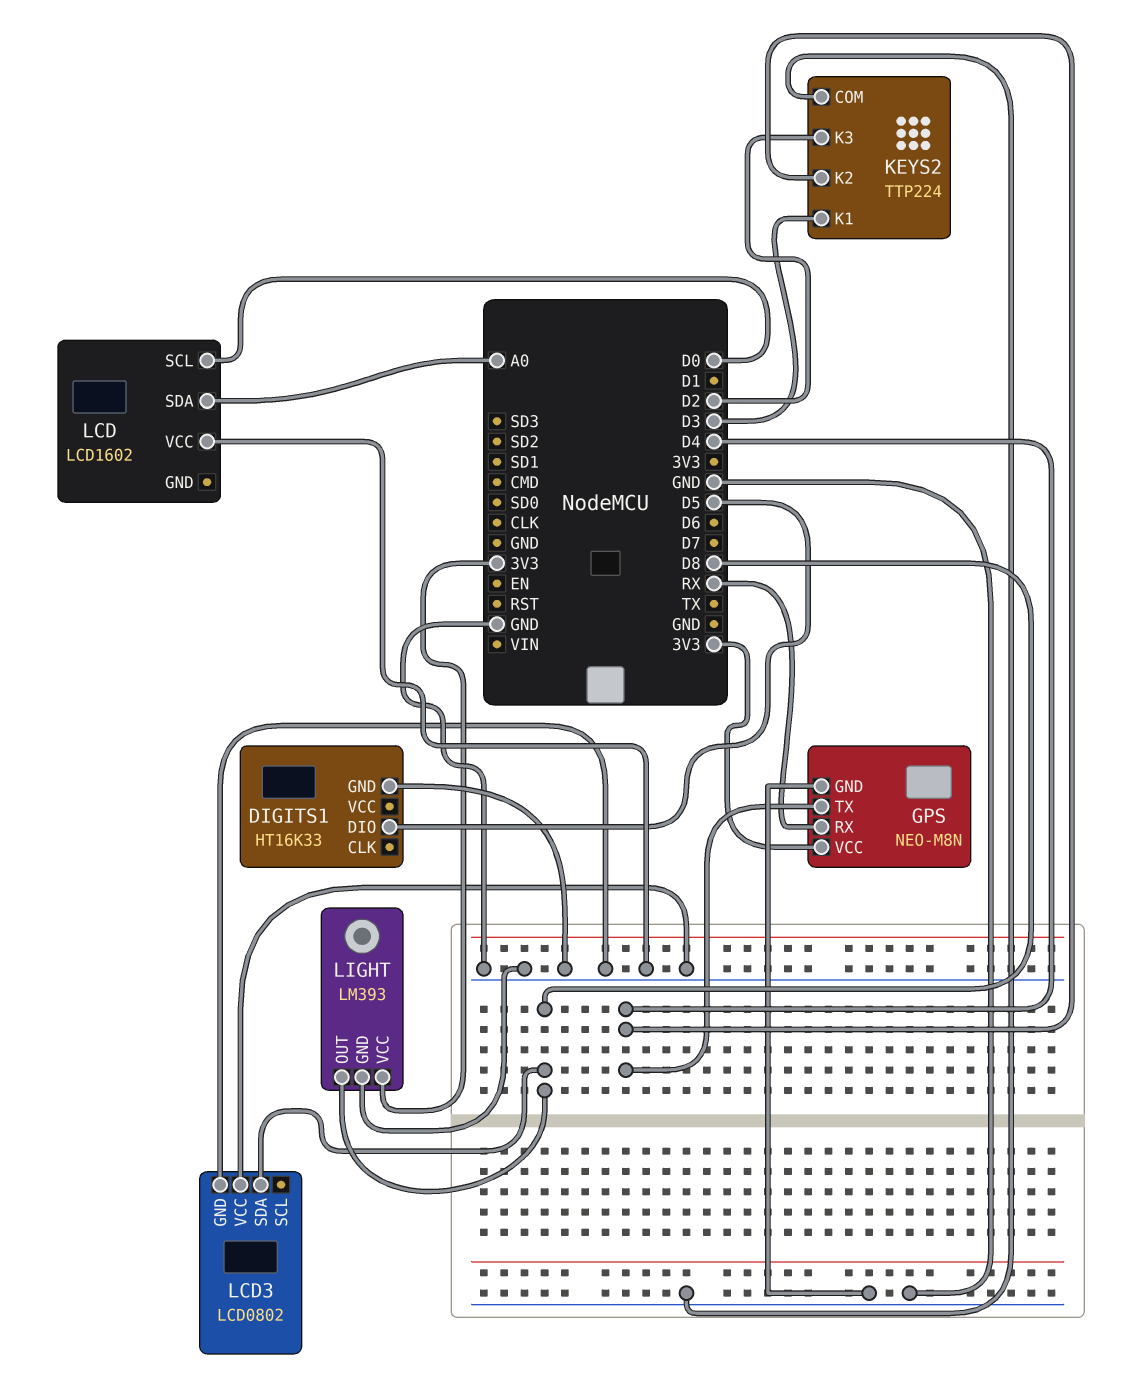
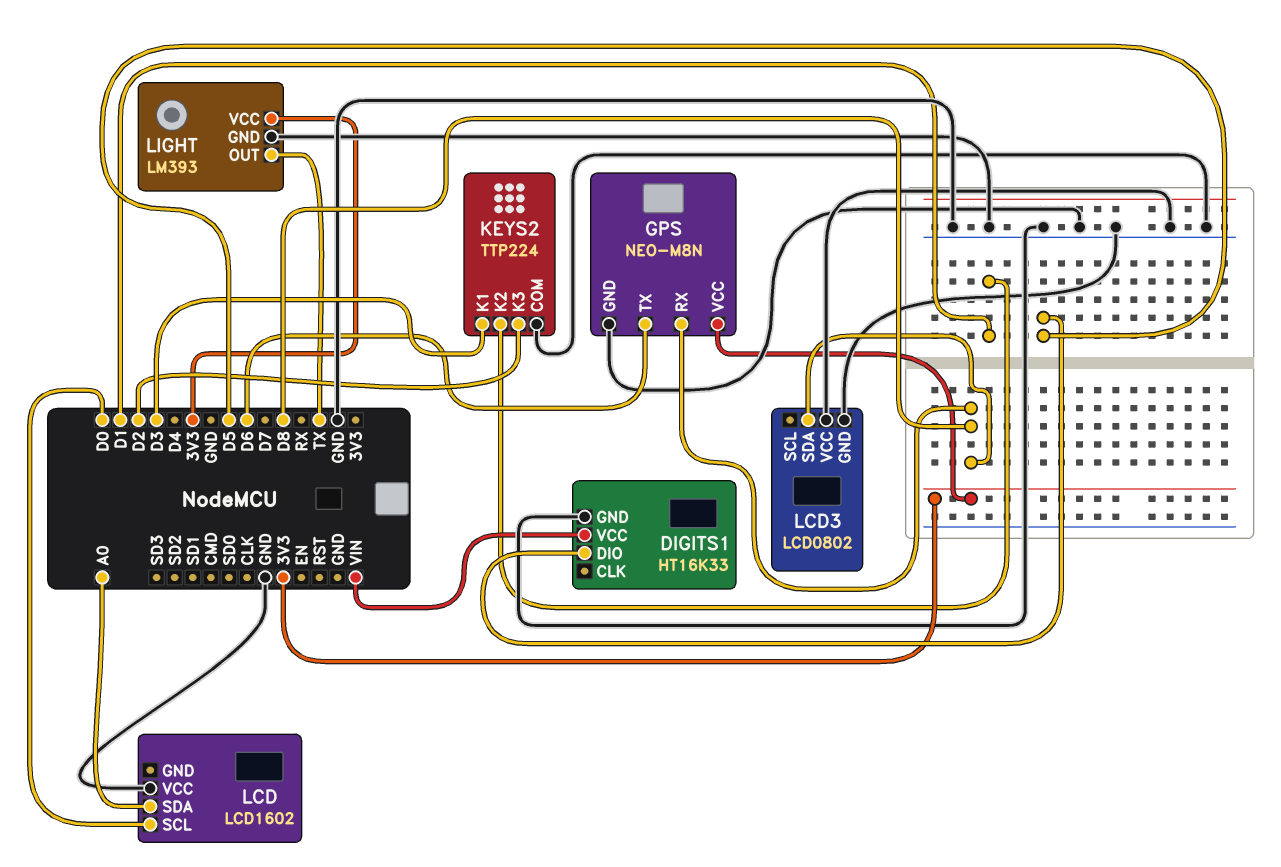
DIGITS1 pin VCC: none -> VIN
GPS pin RX: RX -> D8
GPS pin TX: D4 -> D6
KEYS2 pin K2: D4 -> D1
LIGHT pin OUT: D8 -> TX

